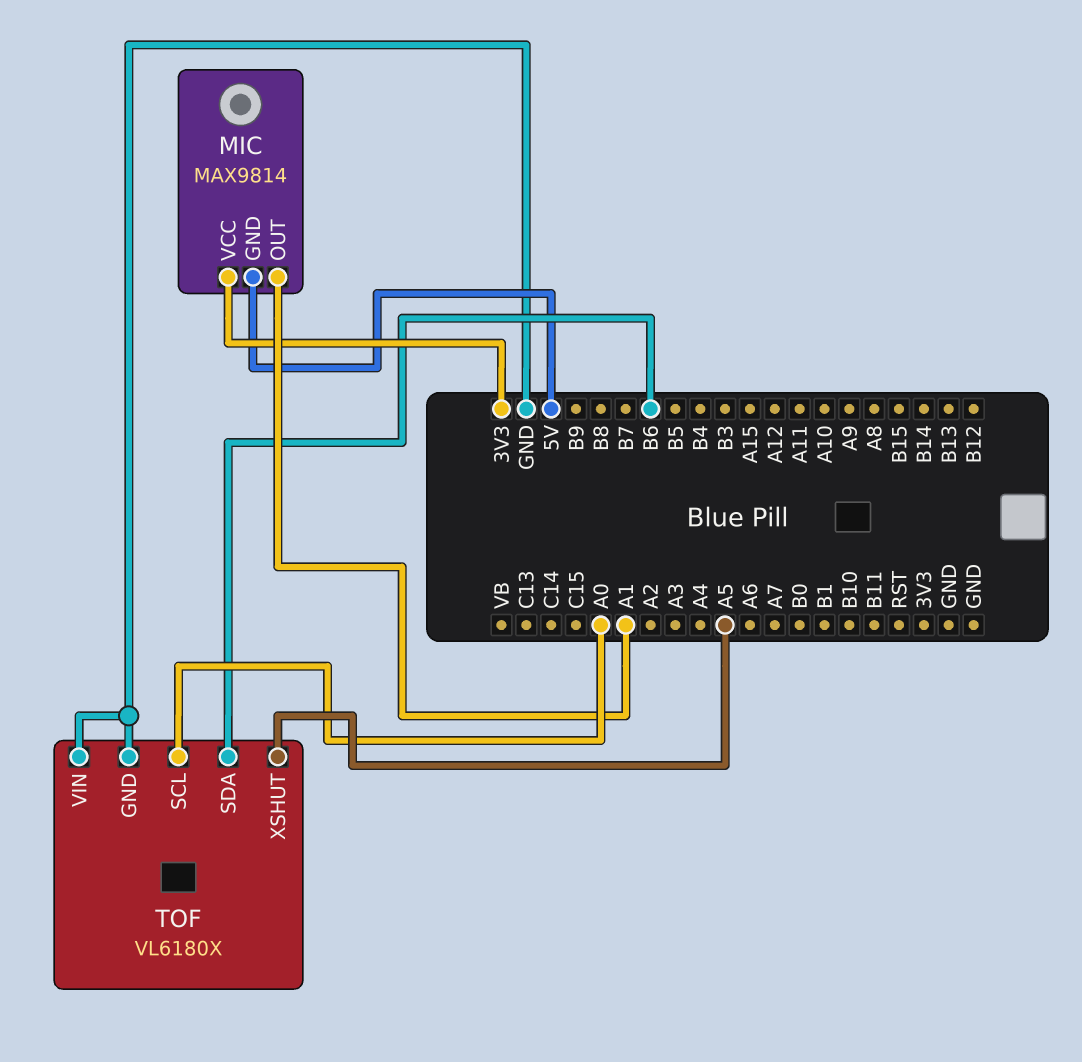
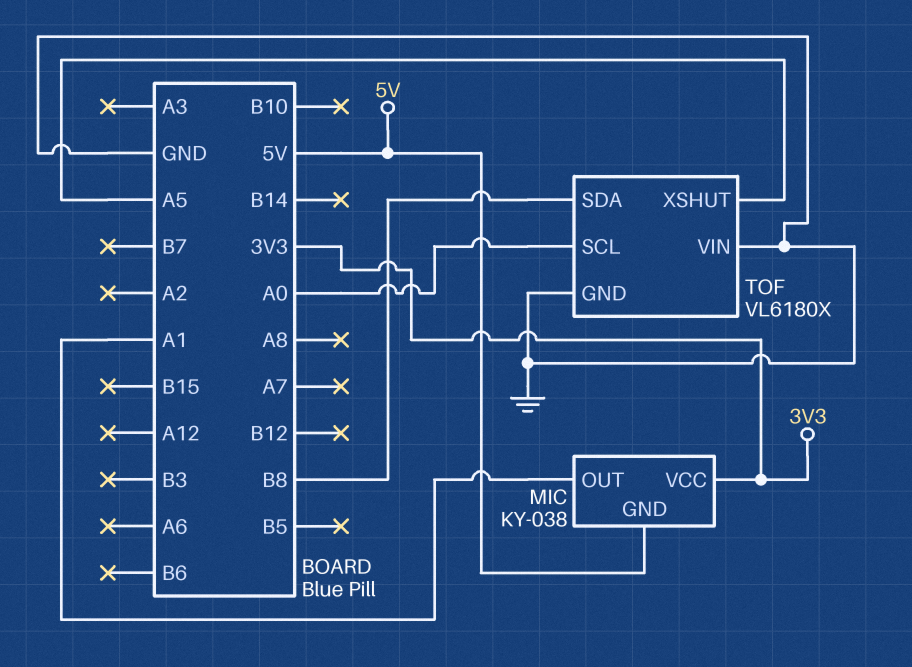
MIC: MAX9814 -> KY-038
TOF pin SDA: B6 -> B8

